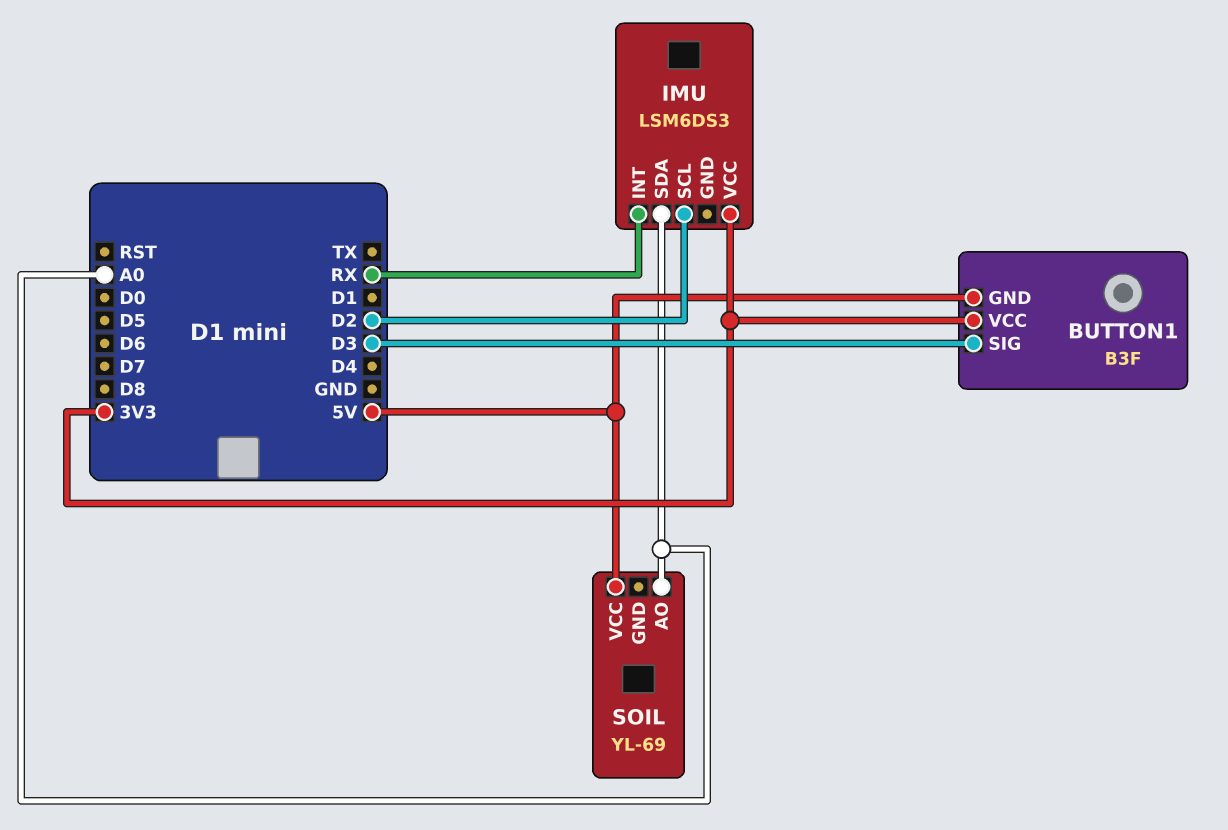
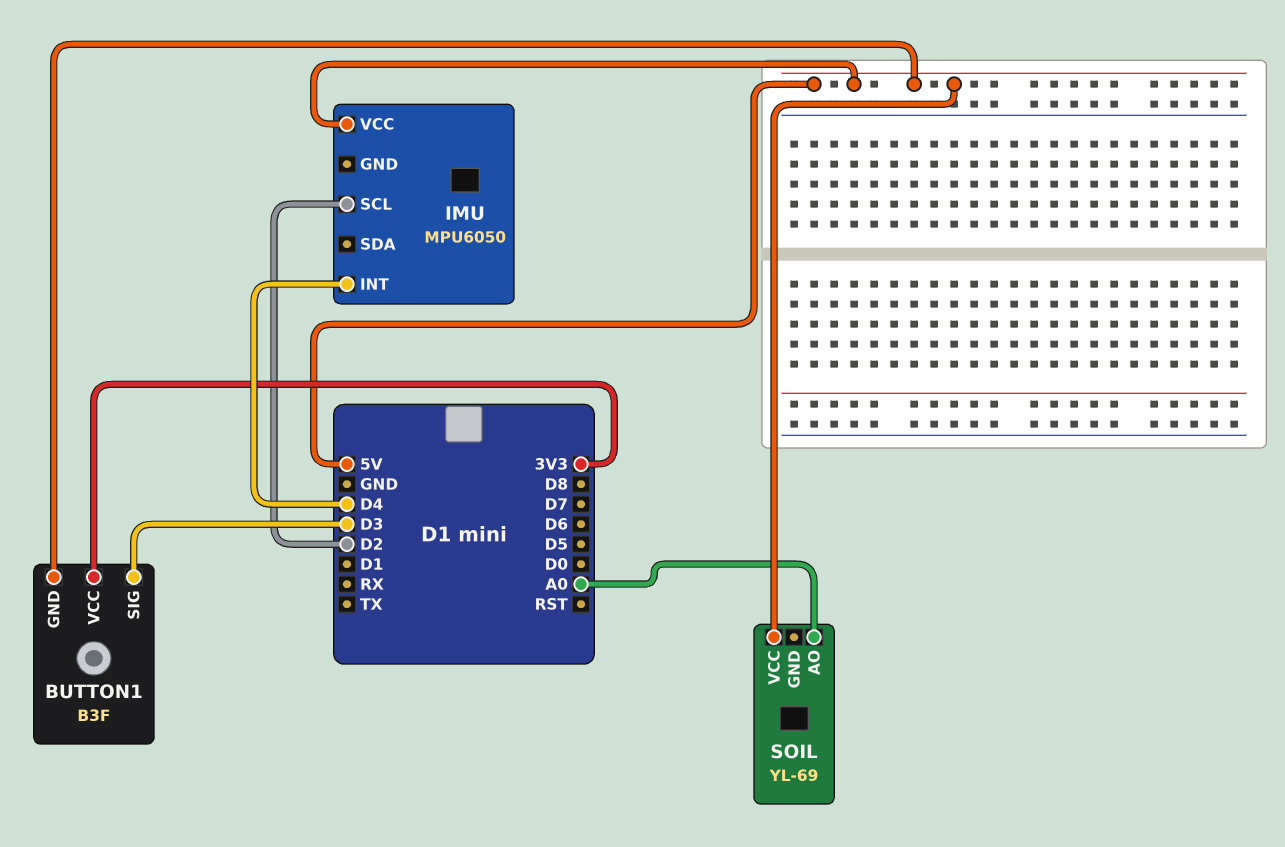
IMU: LSM6DS3 -> MPU6050
IMU pin INT: RX -> D4
IMU pin SDA: A0 -> none
IMU pin VCC: 3V3 -> 5V

